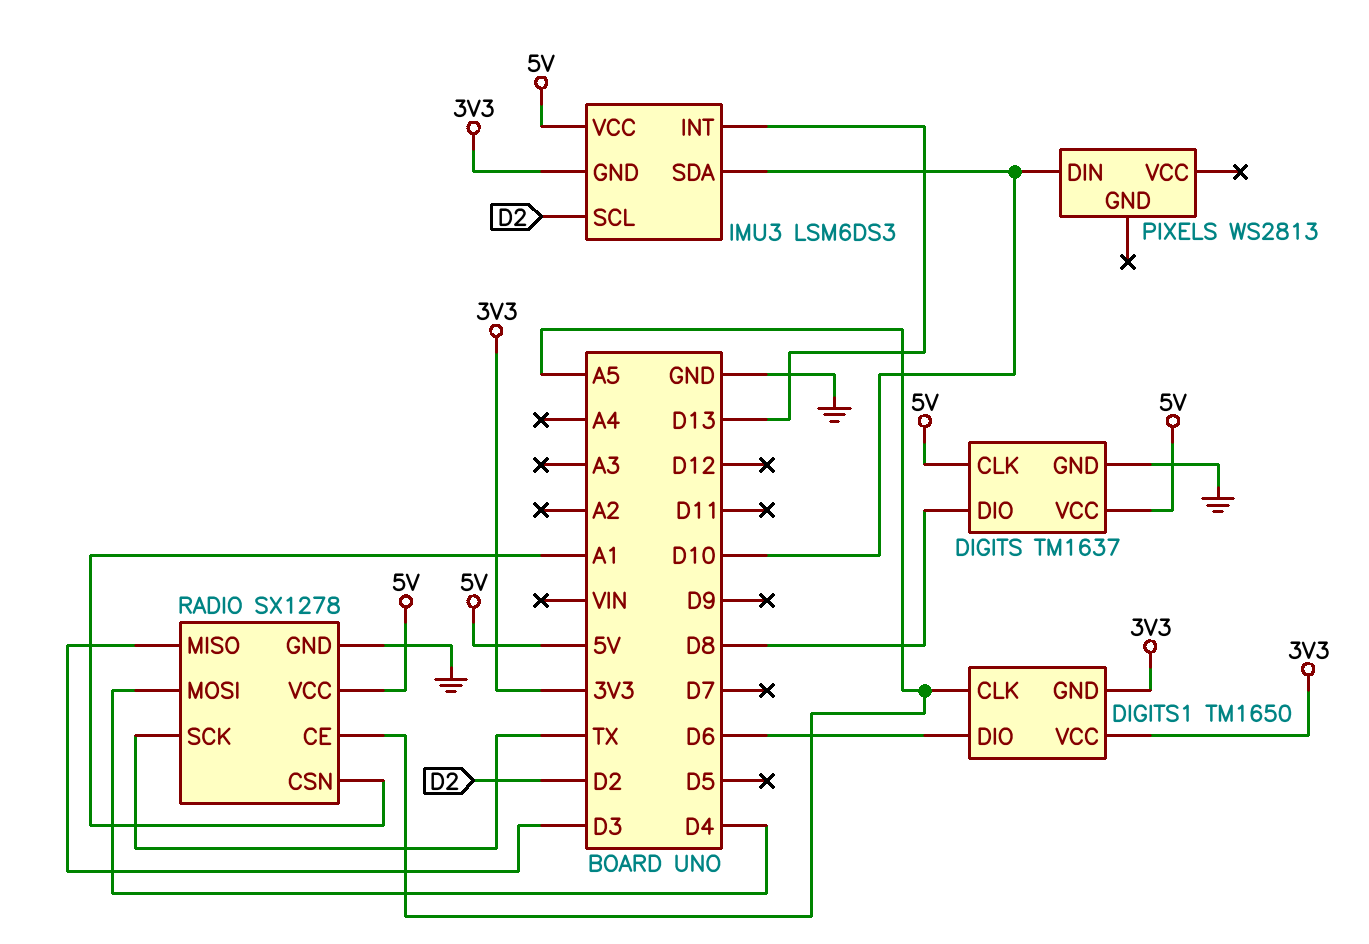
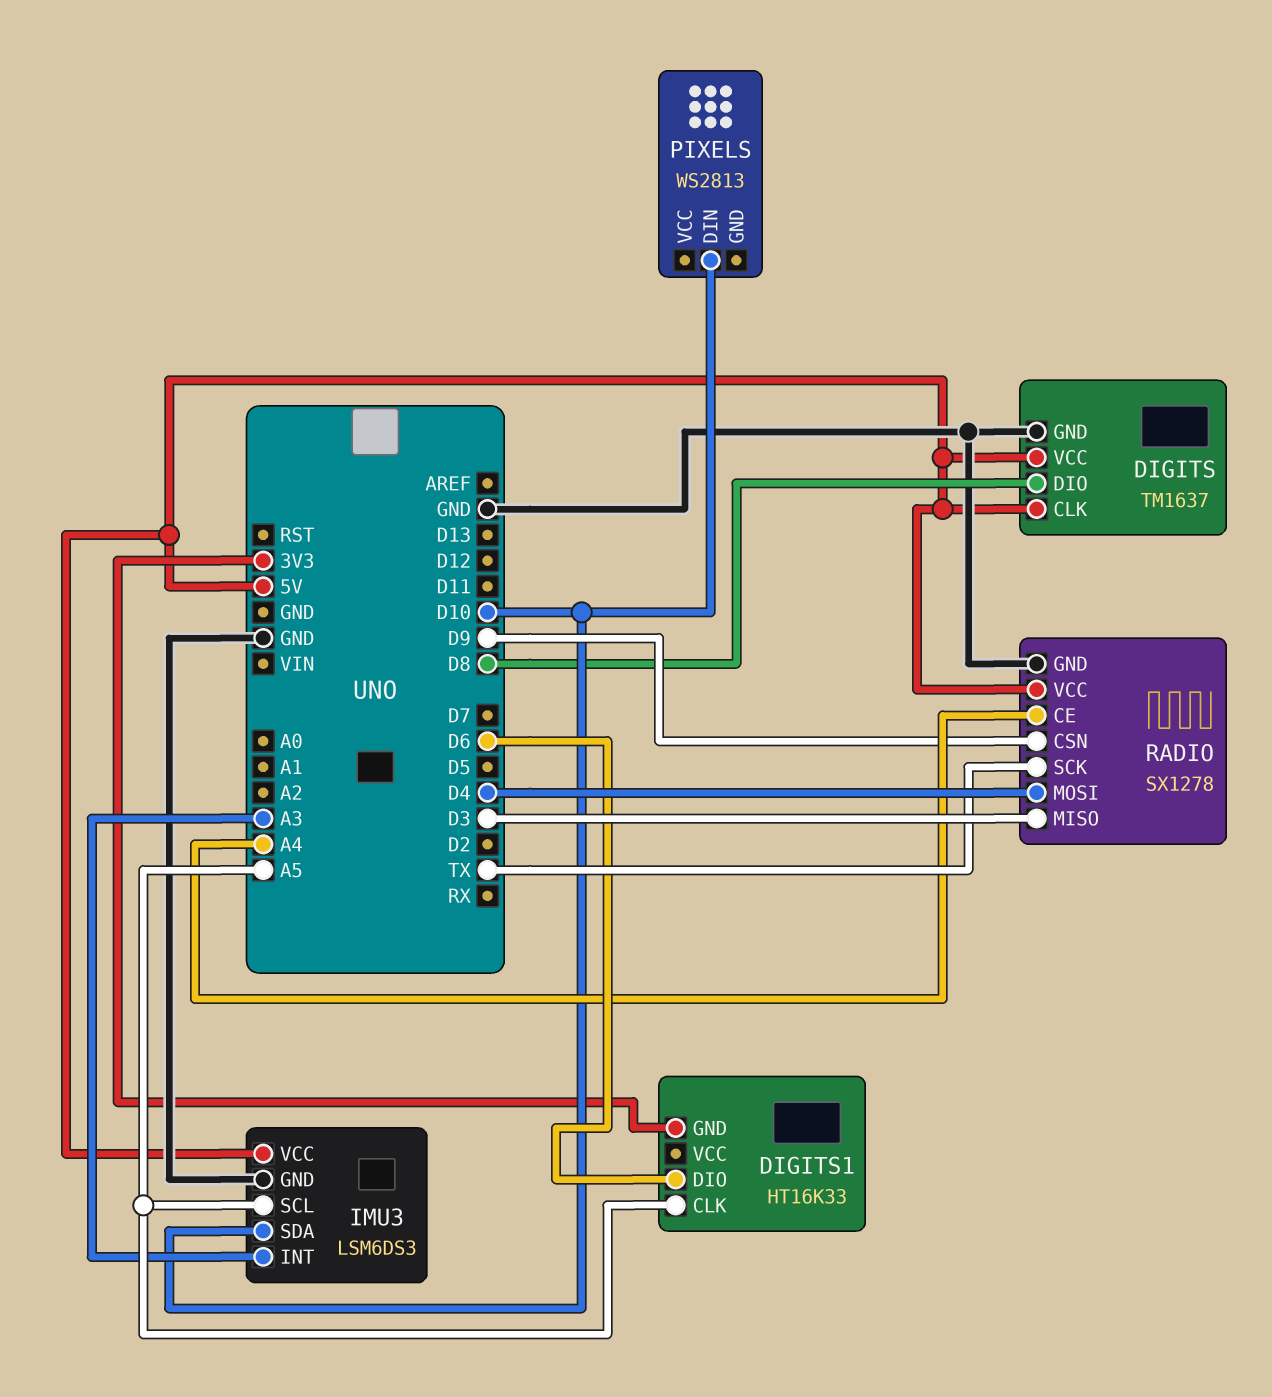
DIGITS1: TM1650 -> HT16K33
DIGITS1 pin VCC: 3V3 -> none
IMU3 pin GND: 3V3 -> GND
IMU3 pin INT: D13 -> A3
IMU3 pin SCL: D2 -> A5
RADIO pin CE: A5 -> A4
RADIO pin CSN: A1 -> D9

